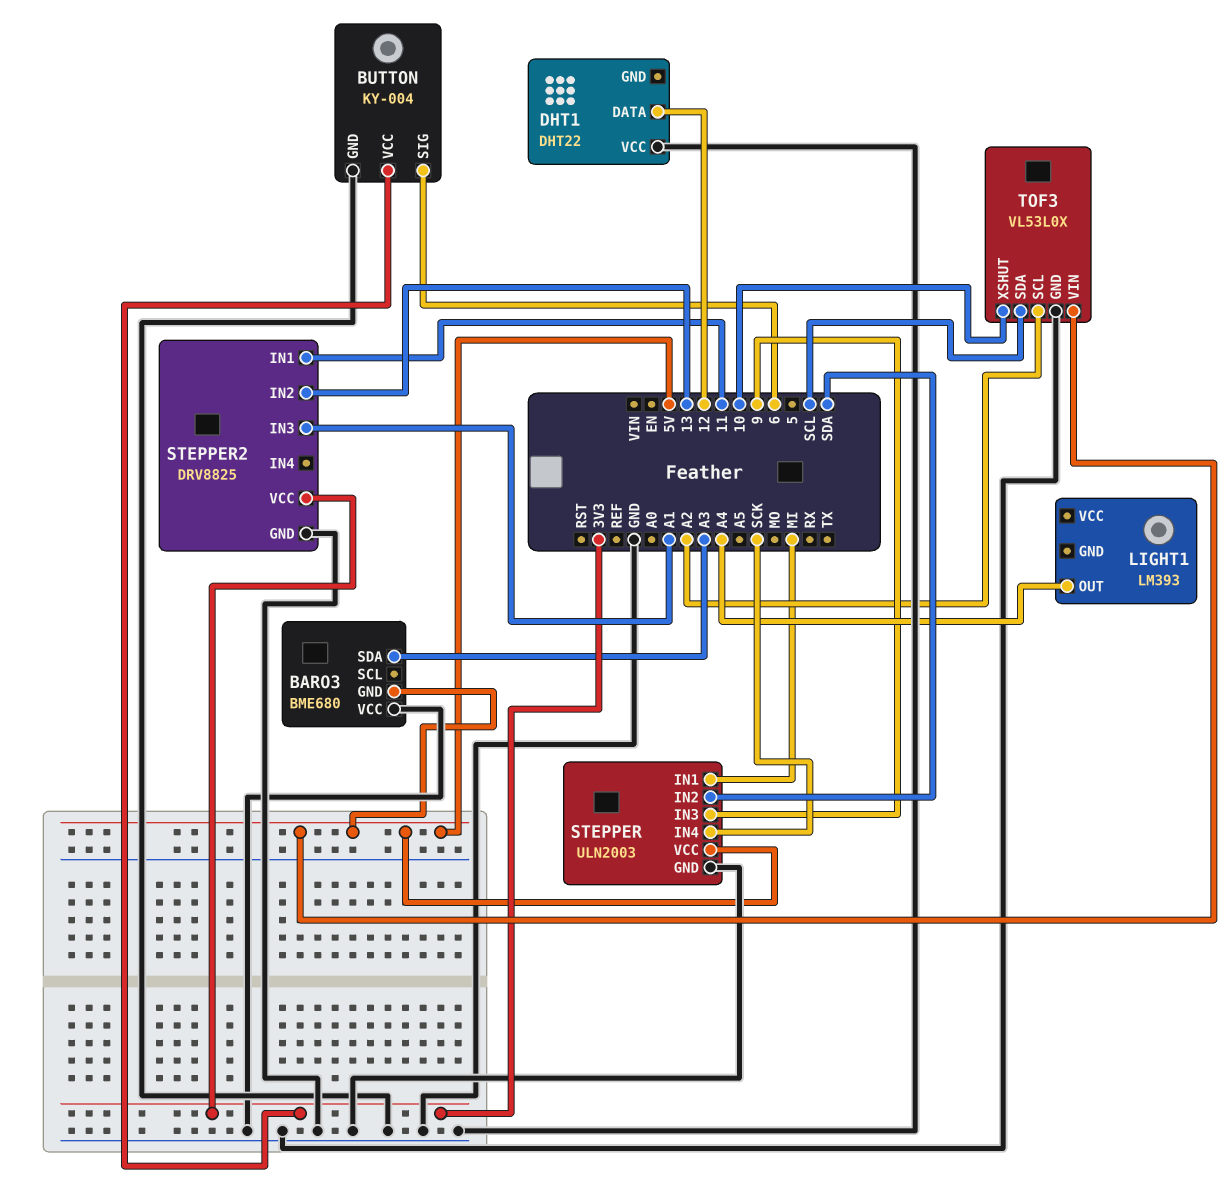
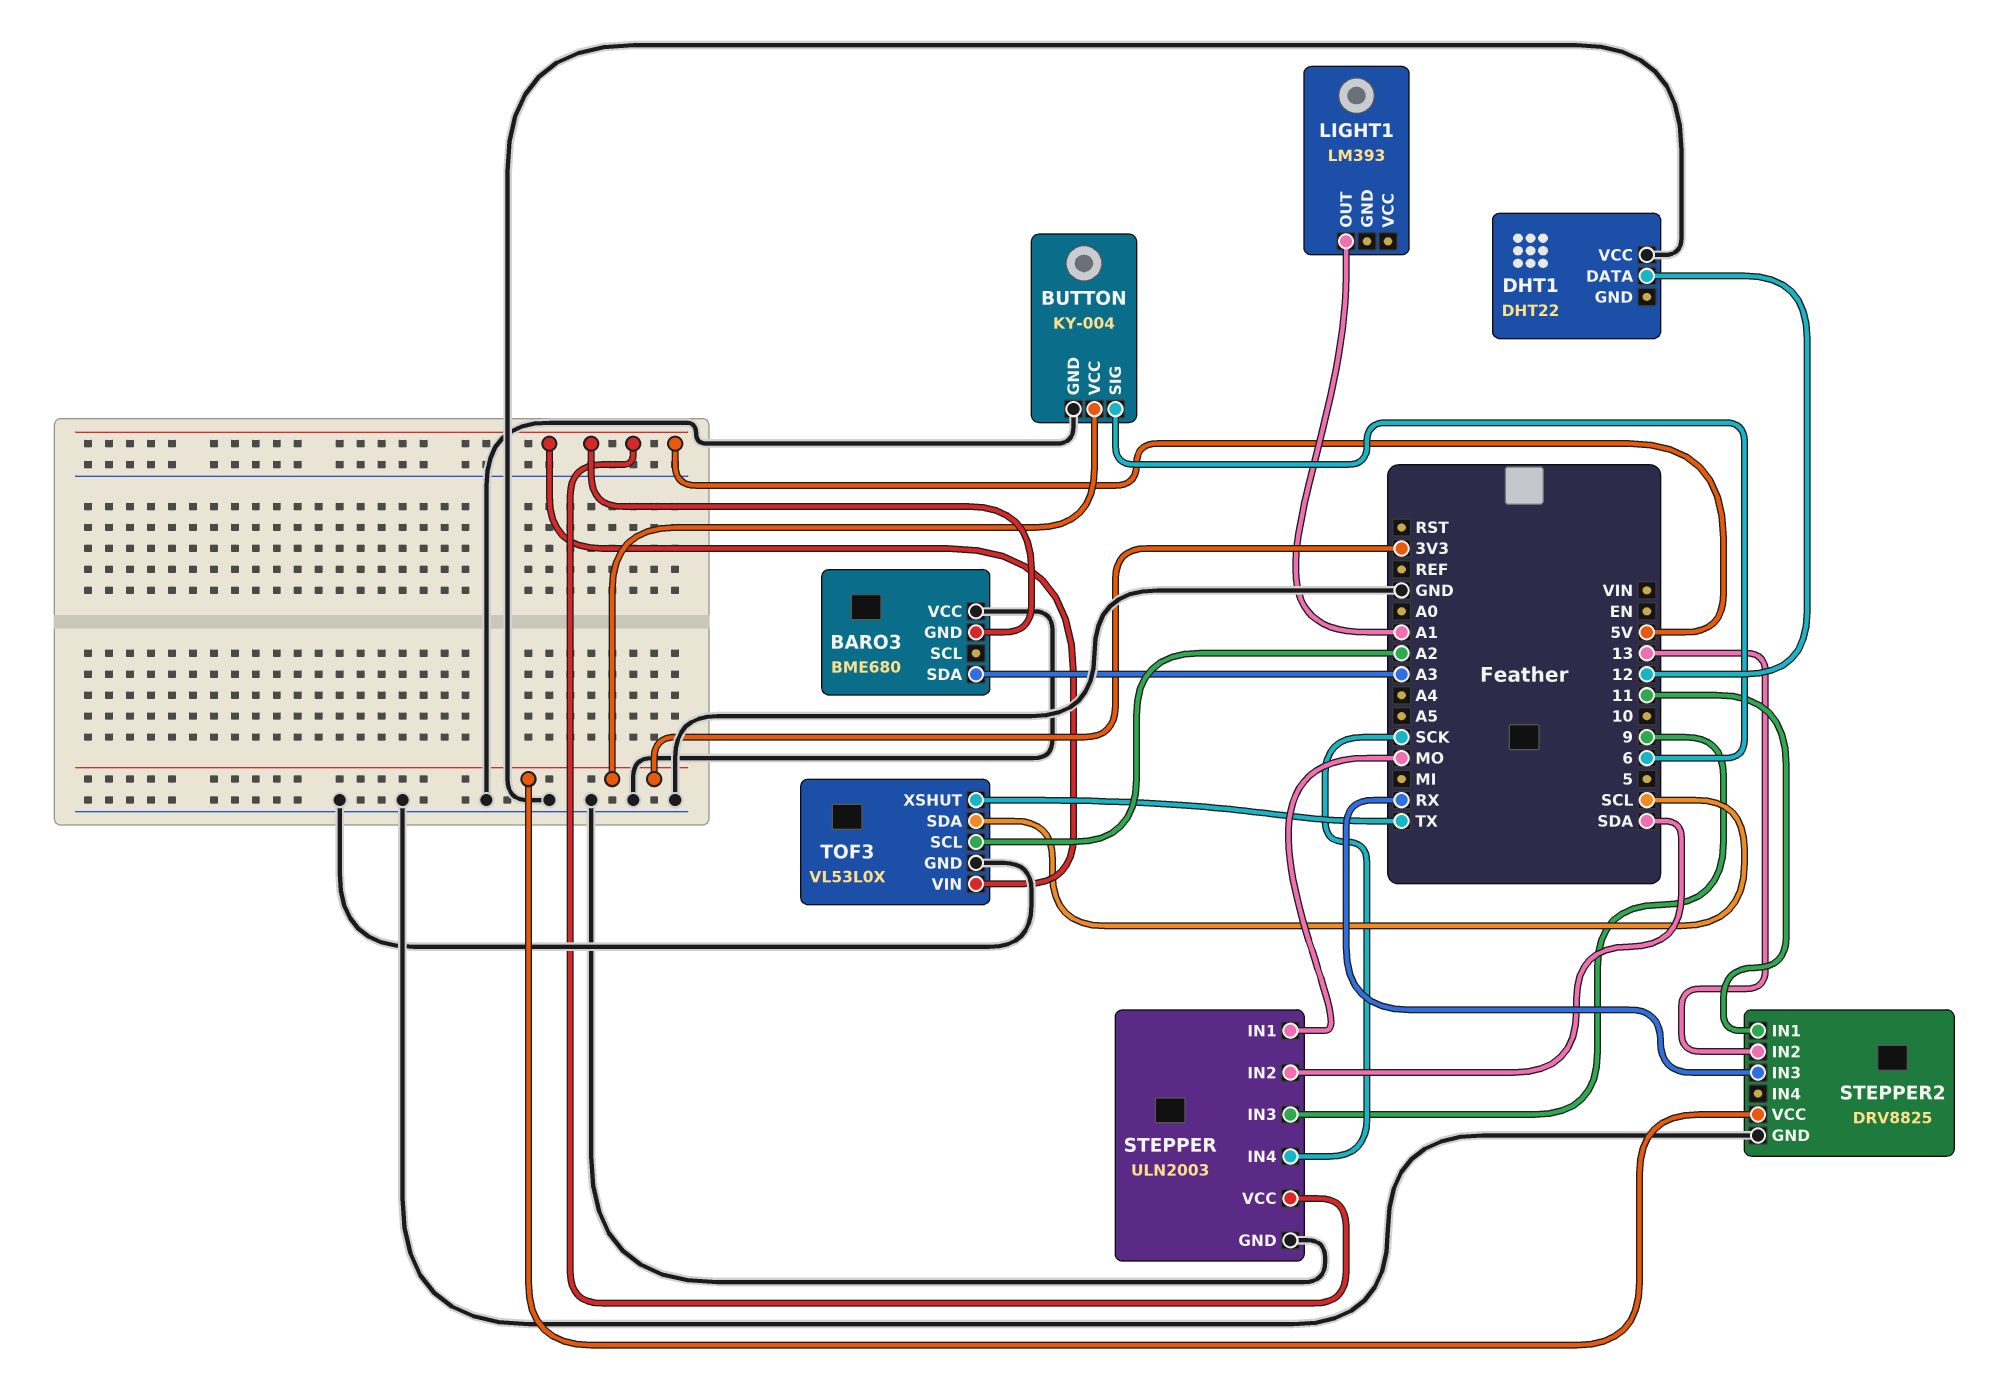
LIGHT1 pin OUT: A4 -> A1
STEPPER pin IN1: MI -> MO
STEPPER2 pin IN3: A1 -> RX
TOF3 pin XSHUT: 10 -> TX

